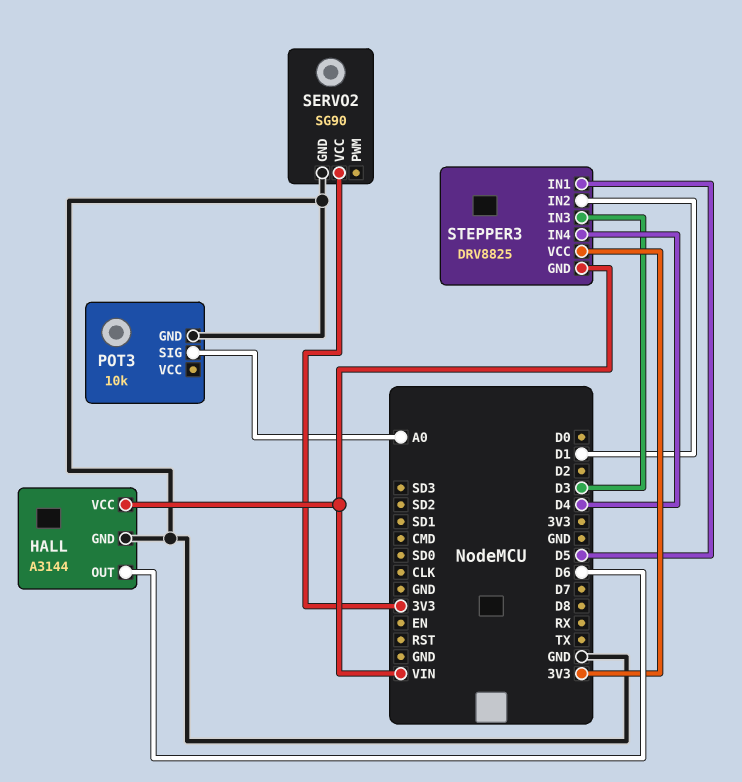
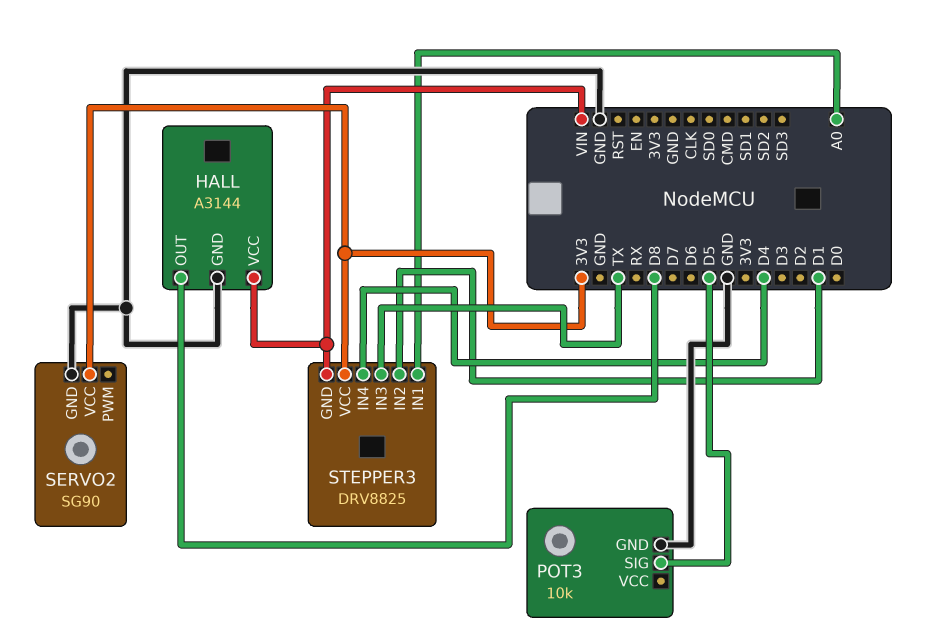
HALL pin OUT: D6 -> D8
POT3 pin SIG: A0 -> D5
STEPPER3 pin IN1: D5 -> A0
STEPPER3 pin IN3: D3 -> TX

